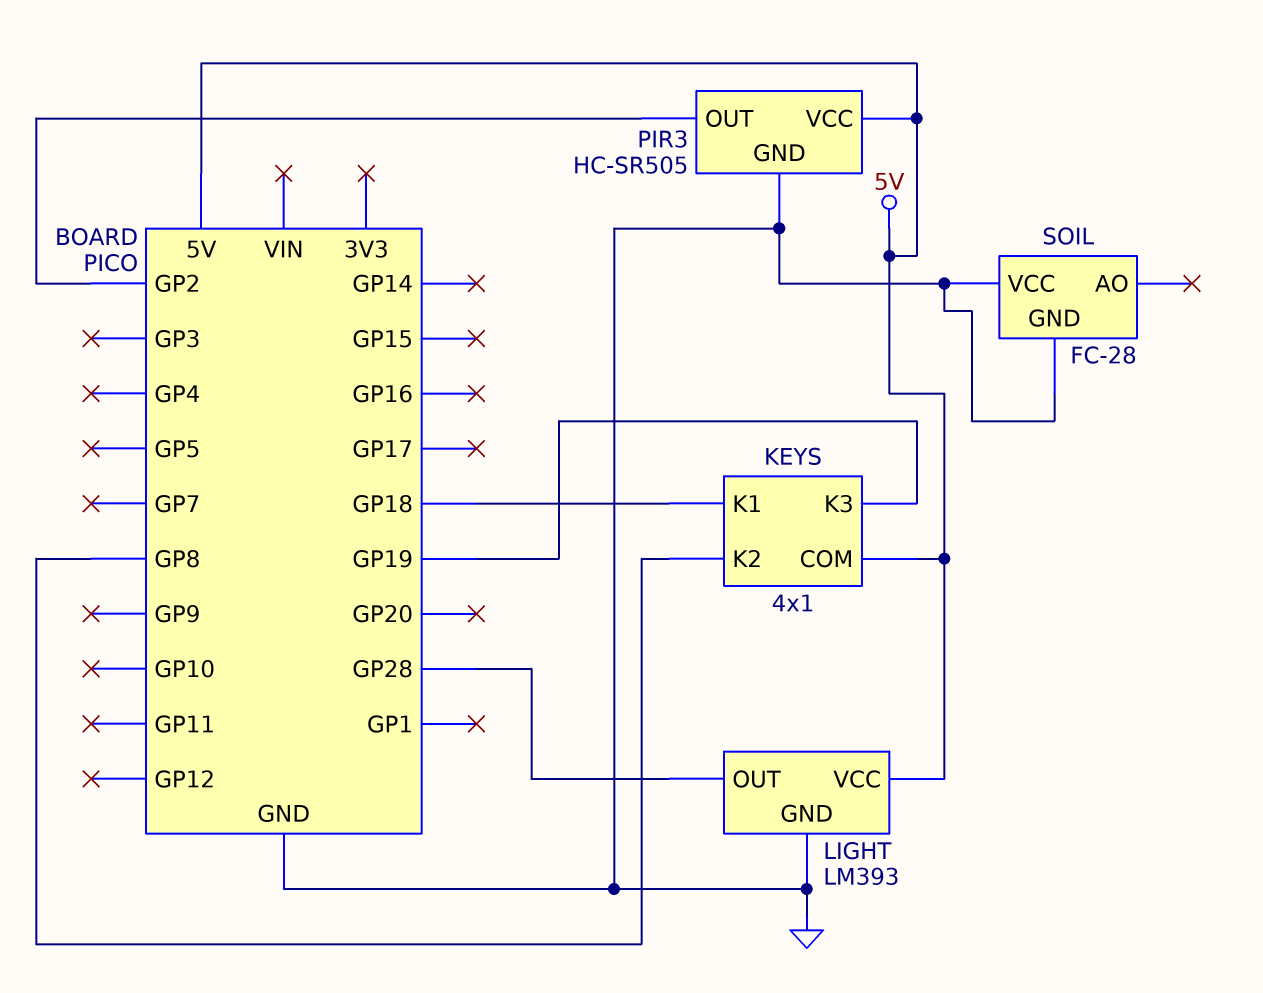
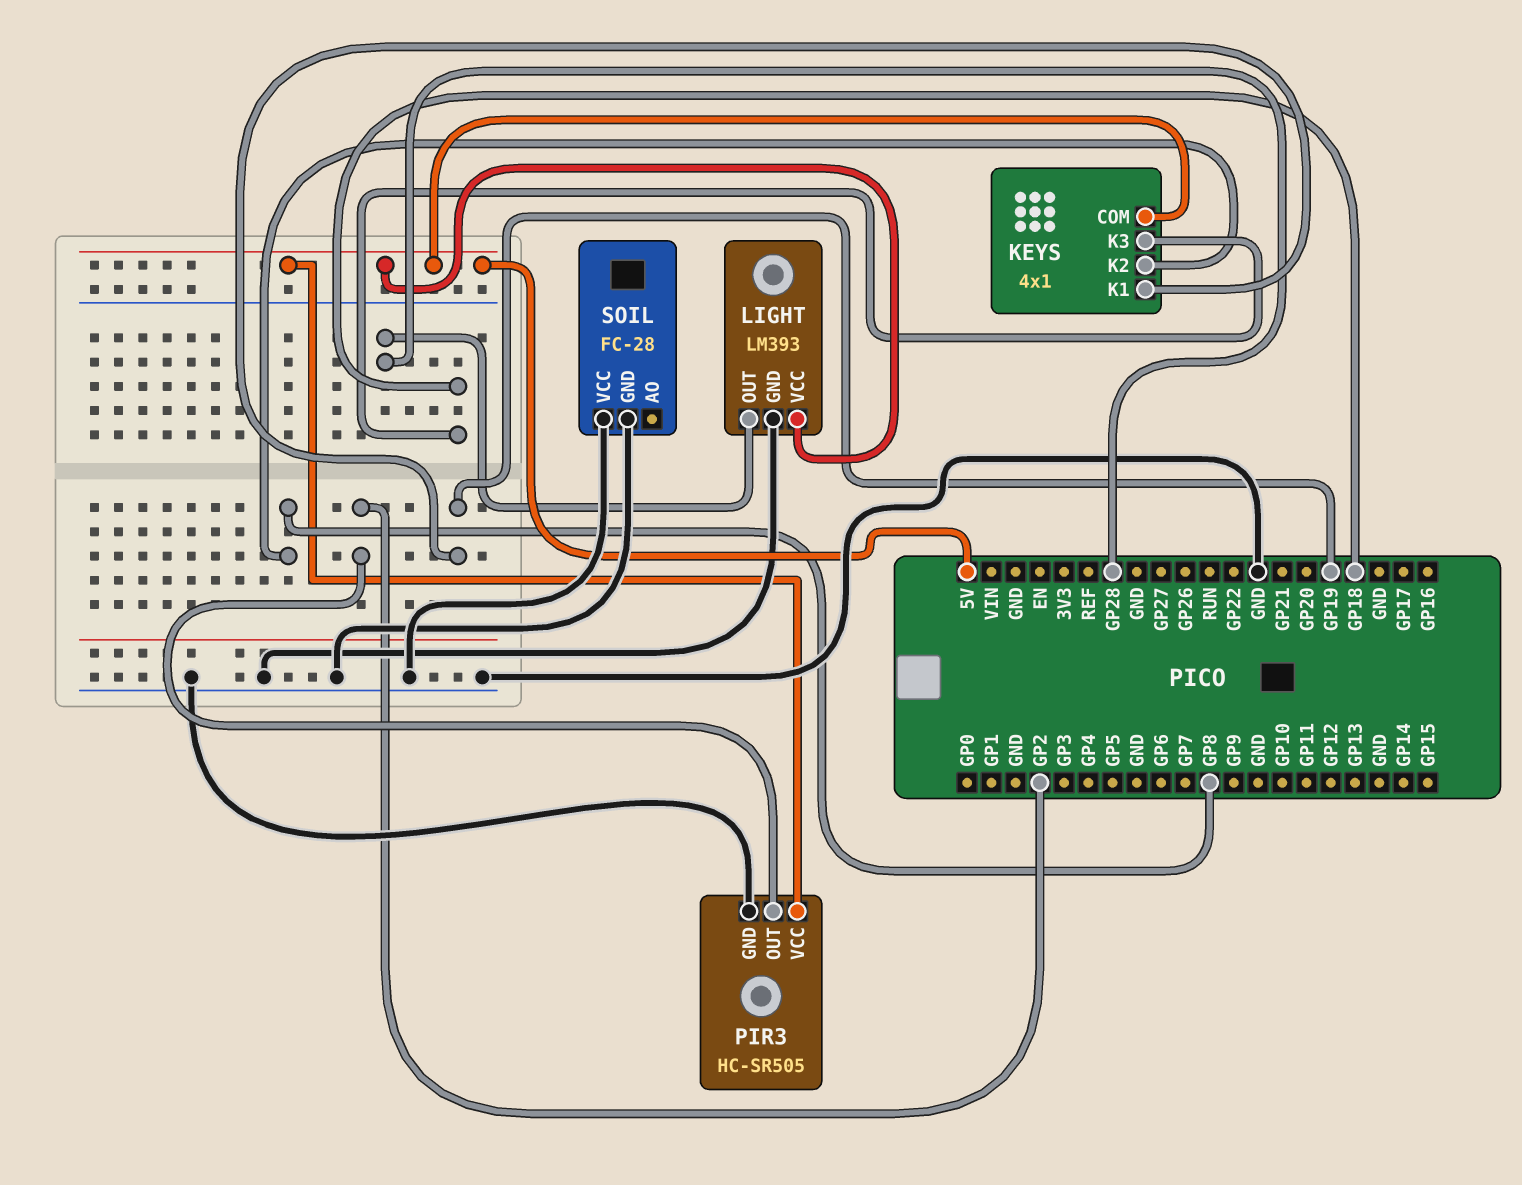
KEYS pin K1: GP18 -> GP19
KEYS pin K3: GP19 -> GP18

